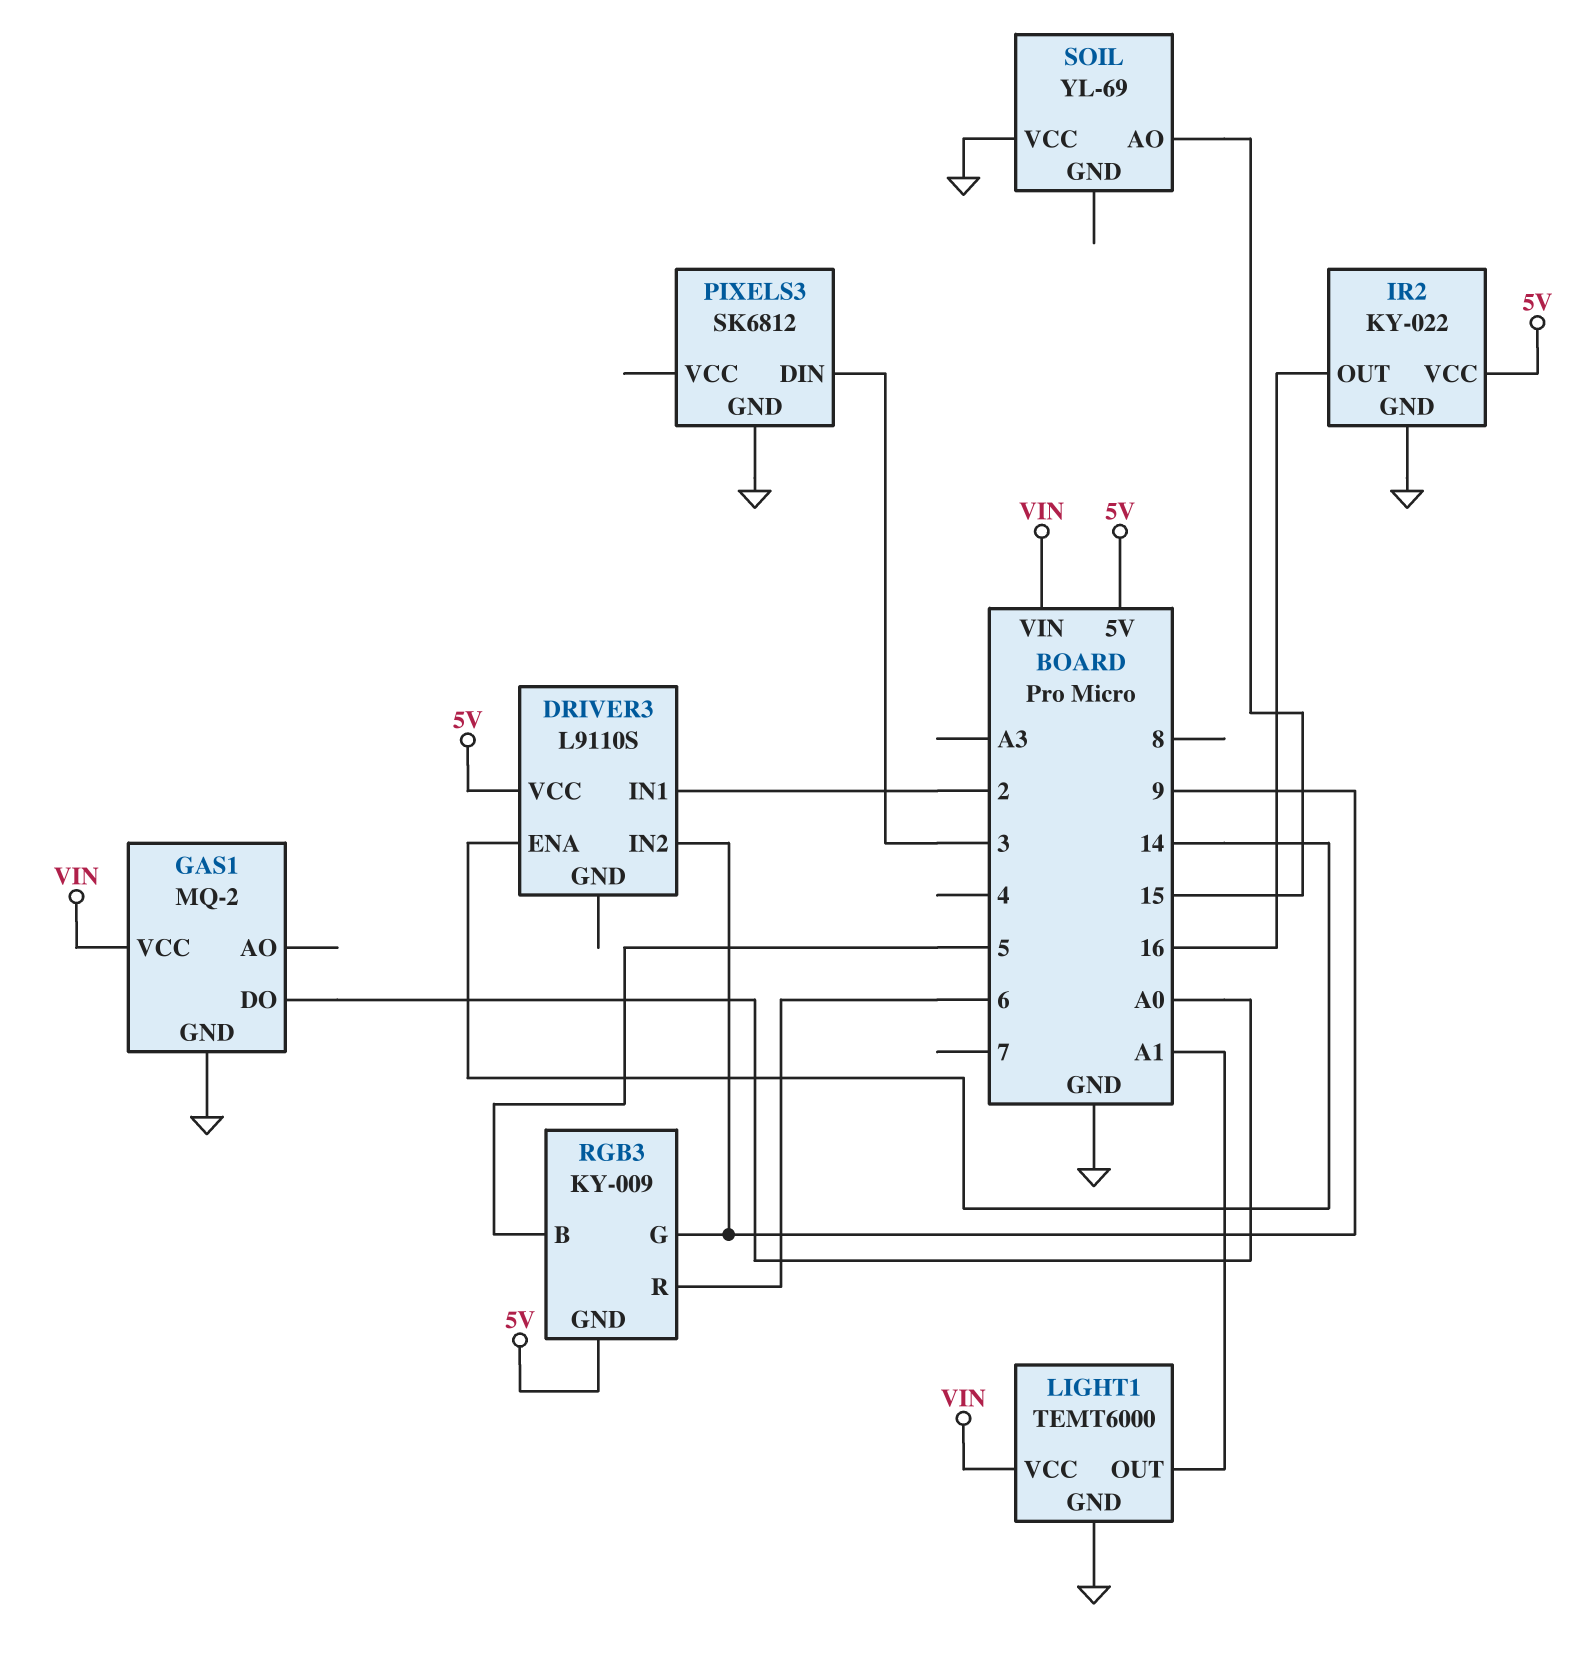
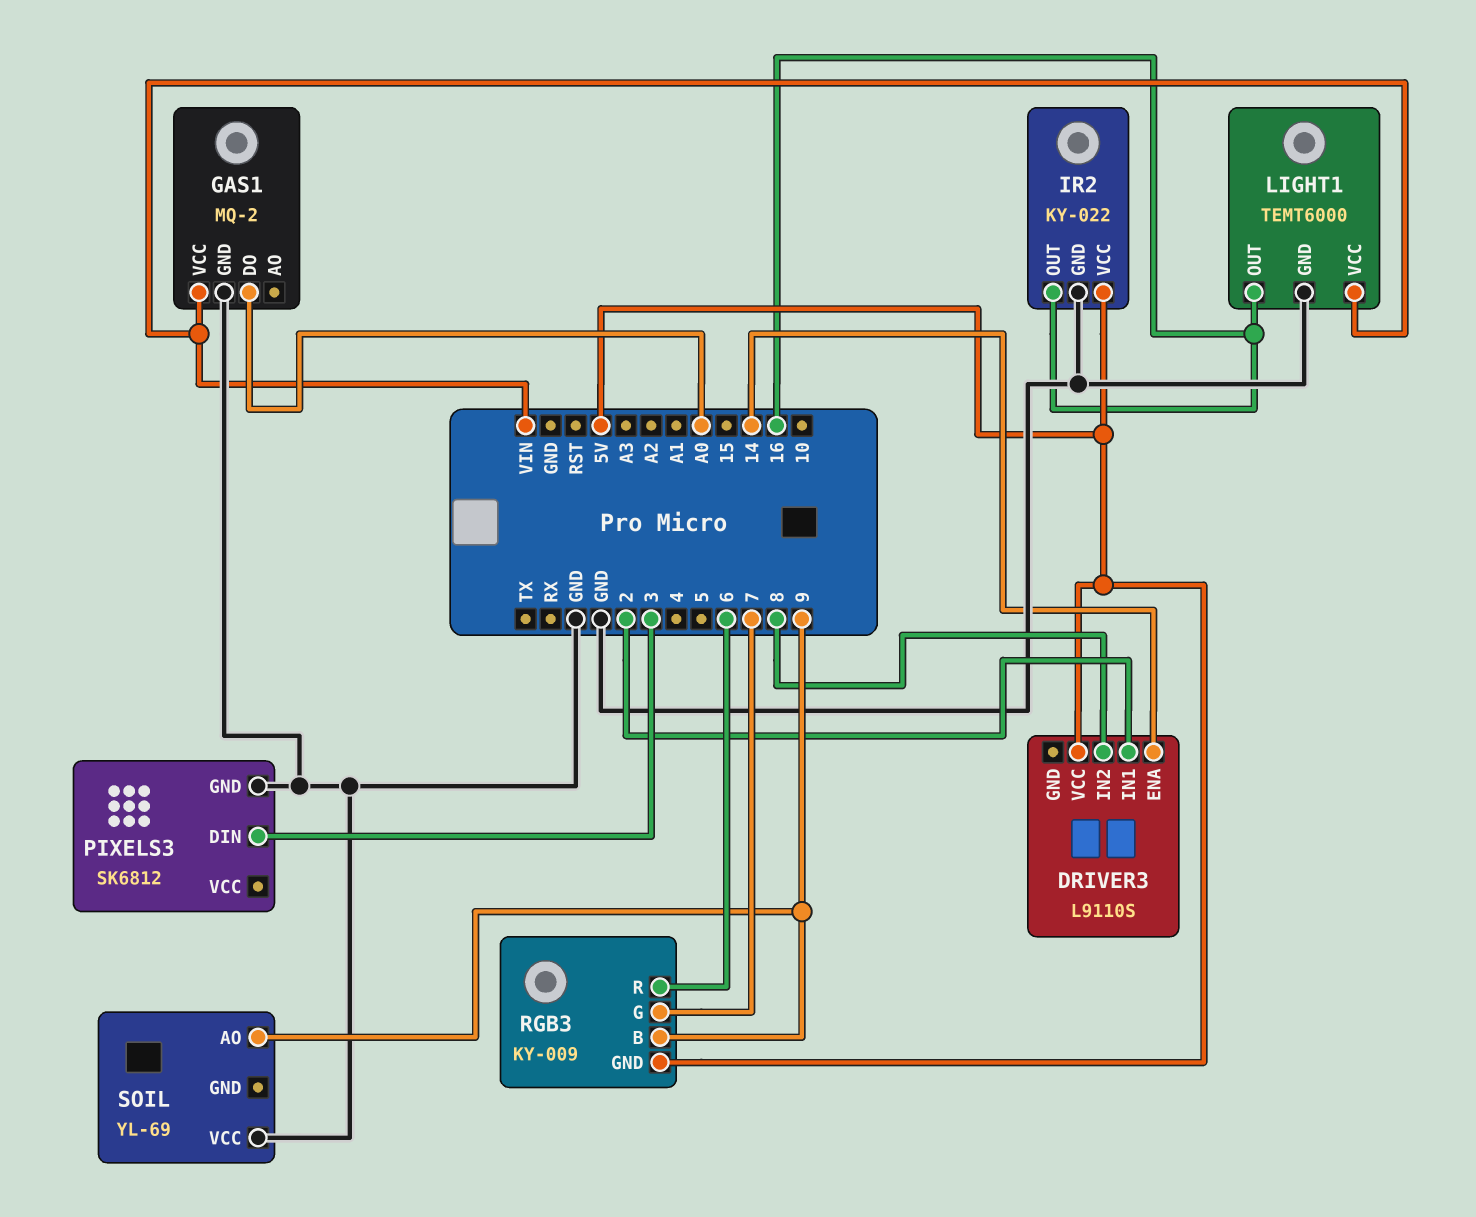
DRIVER3 pin IN2: 9 -> 8
LIGHT1 pin OUT: A1 -> 16
RGB3 pin B: 5 -> 9
RGB3 pin G: 9 -> 7
SOIL pin AO: 15 -> 9

